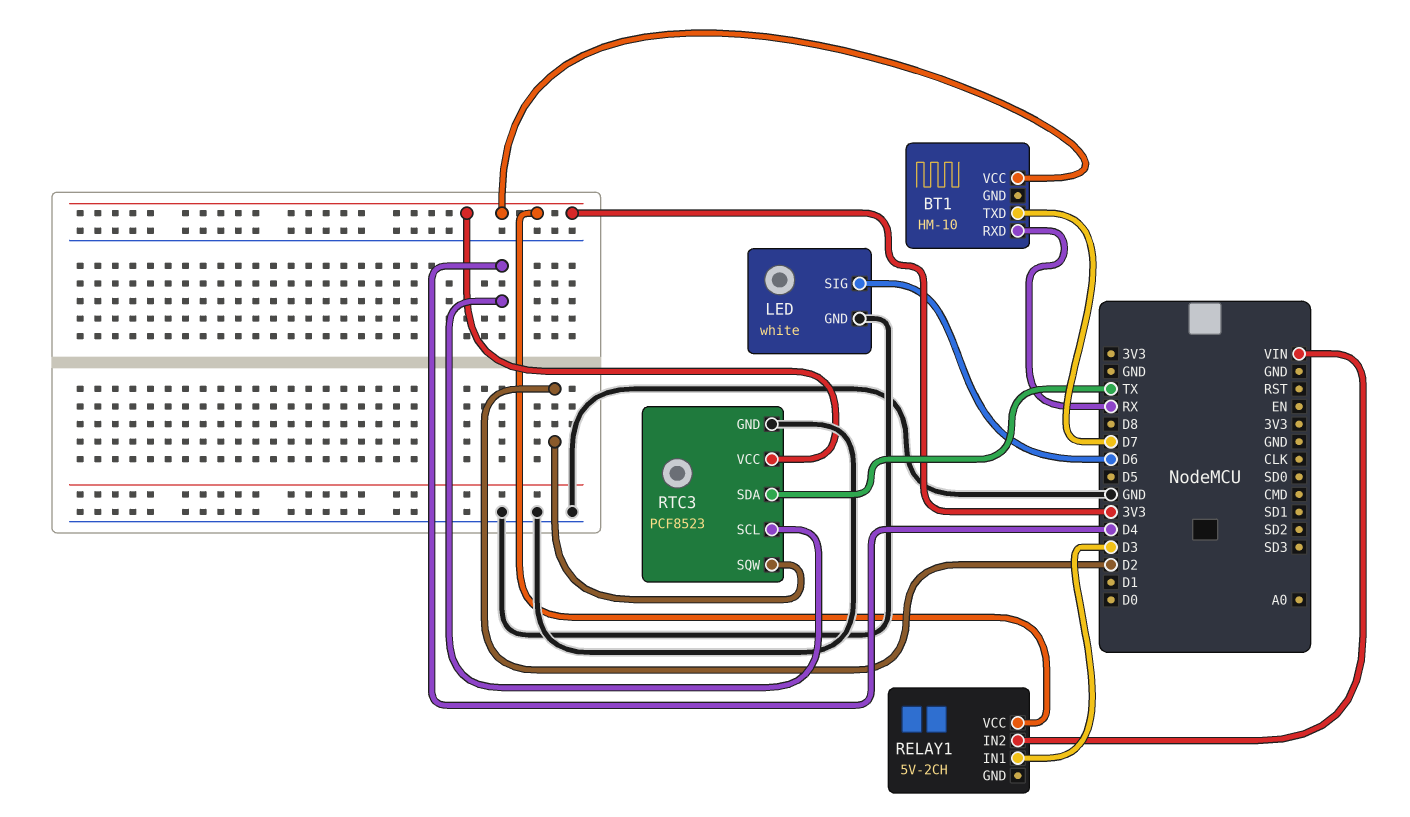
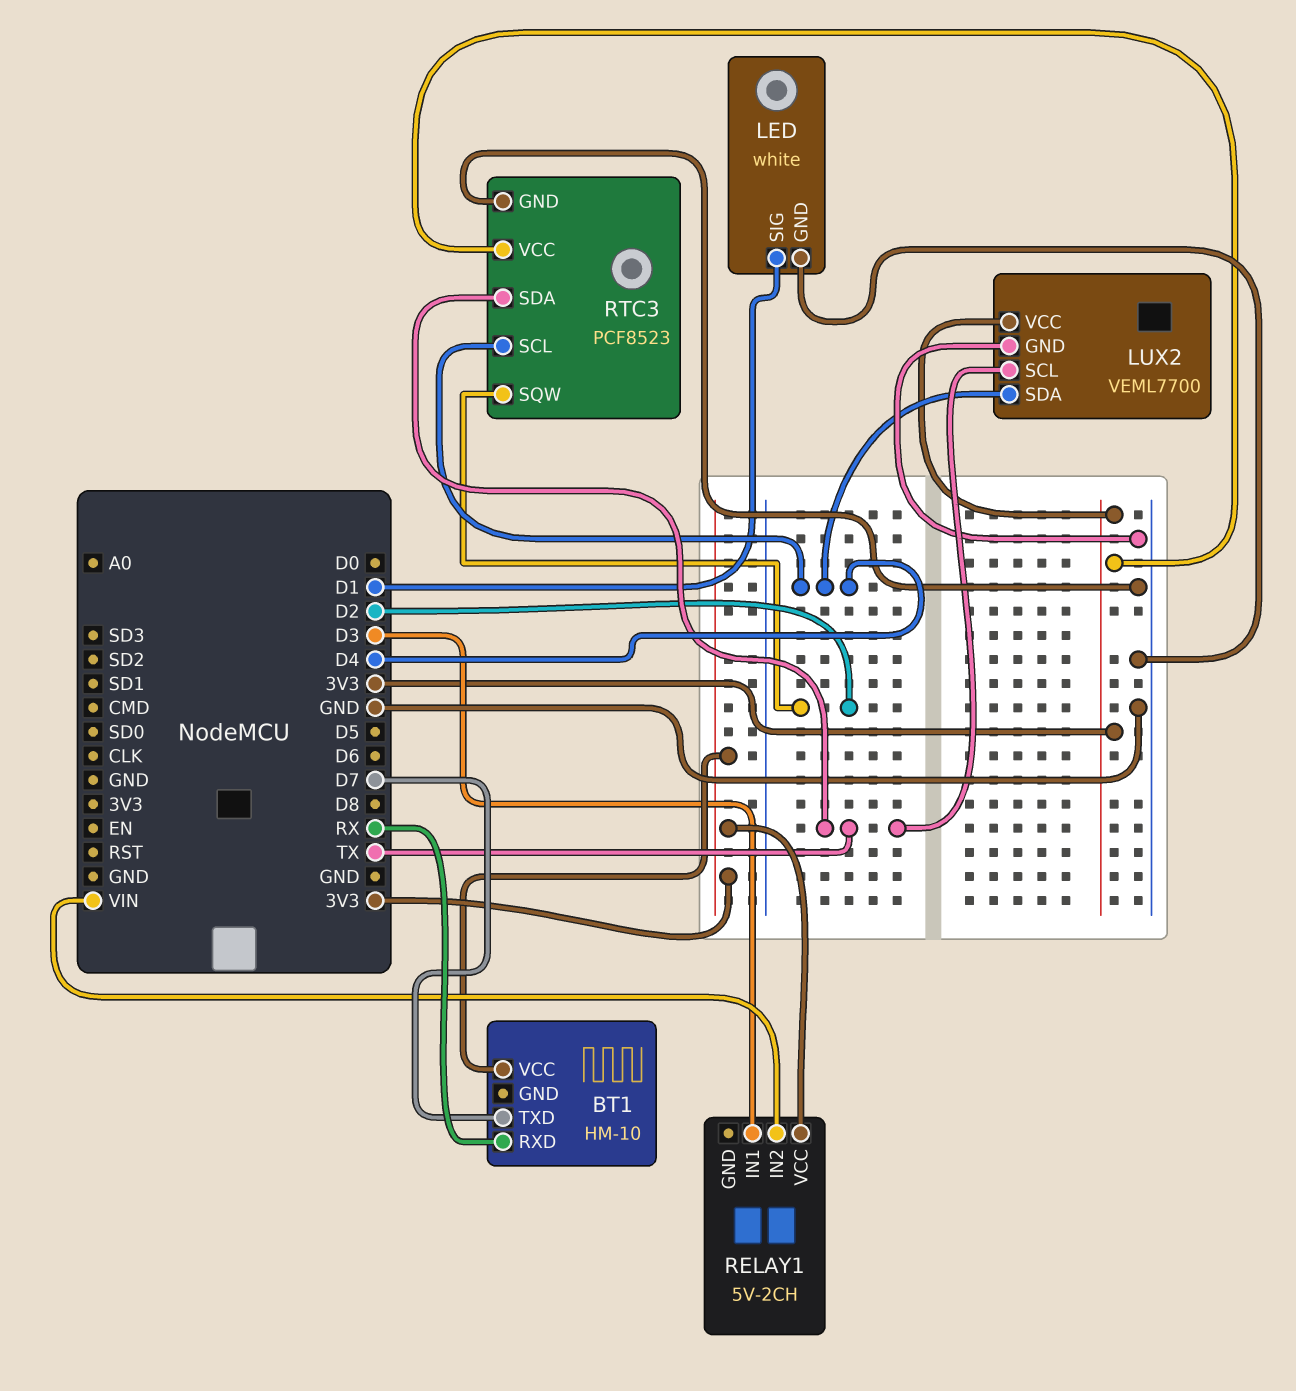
LED pin SIG: D6 -> D1
LUX2: none -> VEML7700
LUX2 pin GND: none -> GND
LUX2 pin SCL: none -> TX
LUX2 pin SDA: none -> D4
LUX2 pin VCC: none -> 3V3

